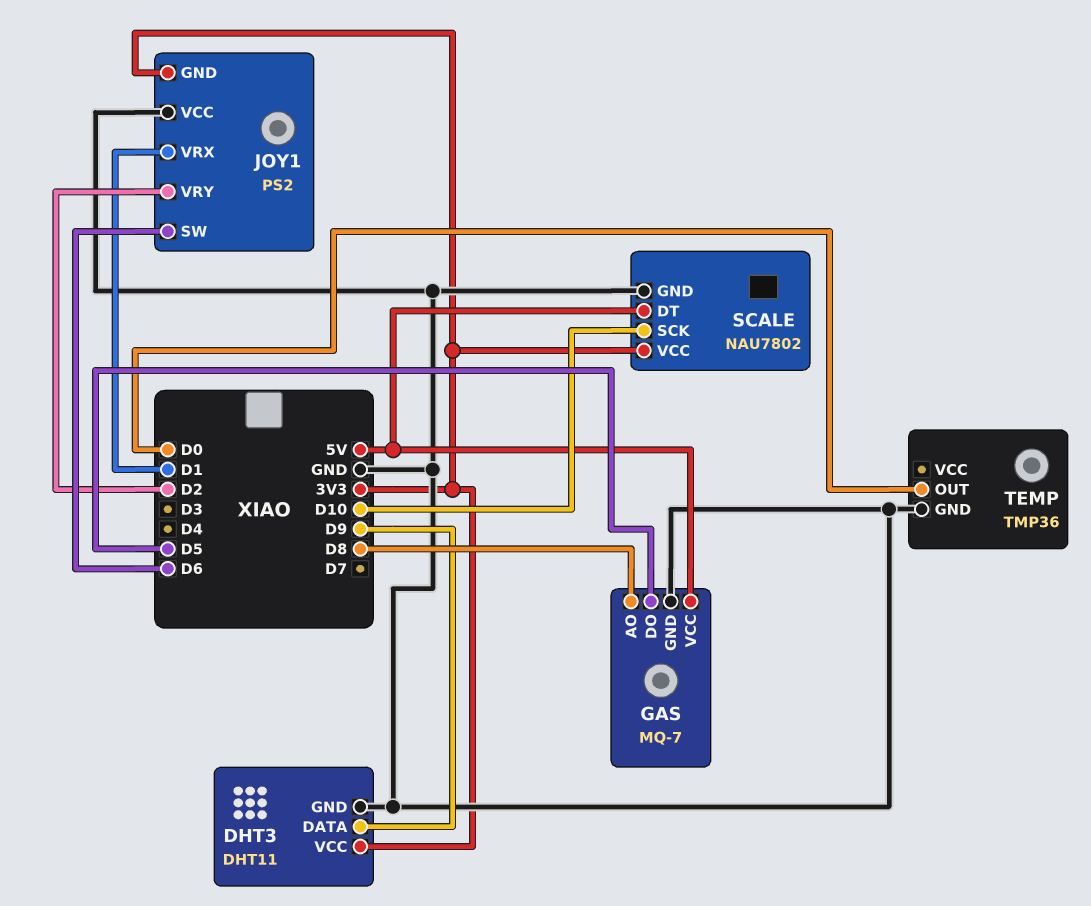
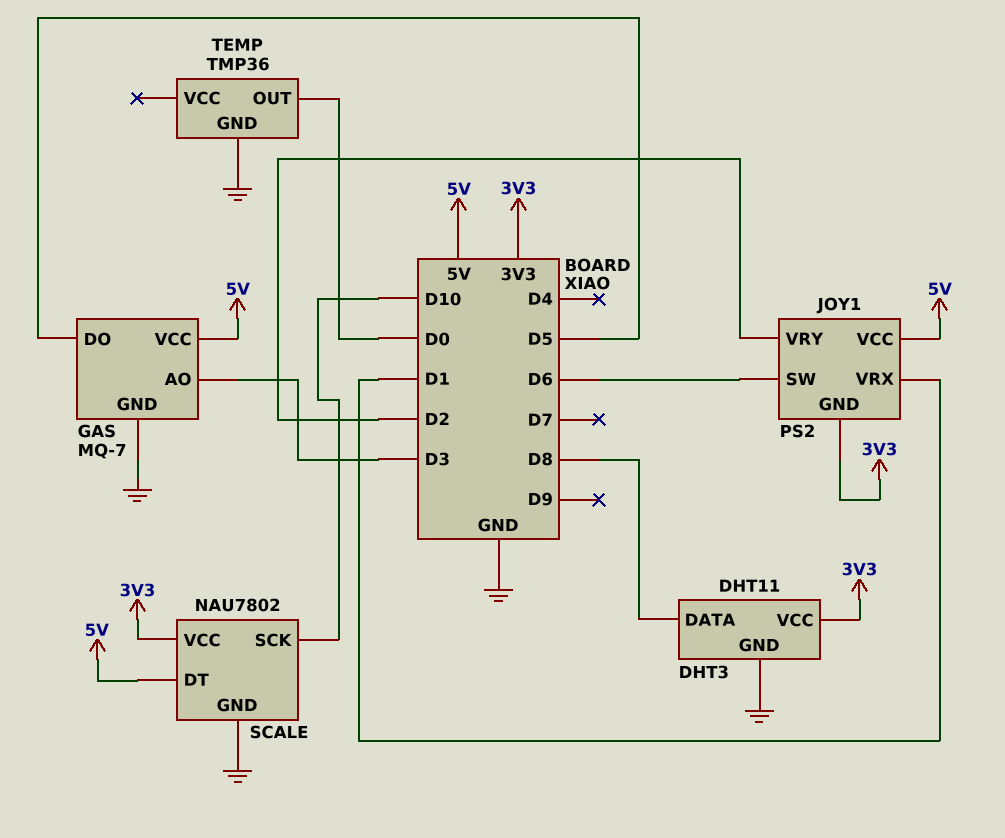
DHT3 pin DATA: D9 -> D8
GAS pin AO: D8 -> D3
JOY1 pin VCC: GND -> 5V

